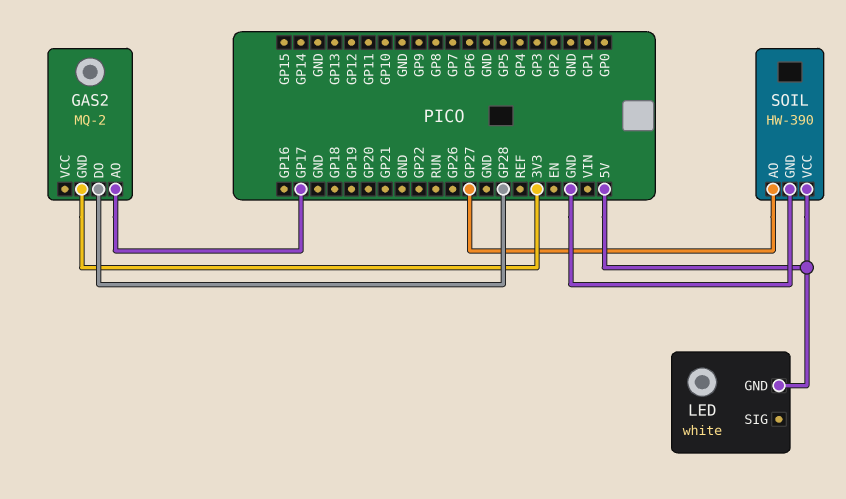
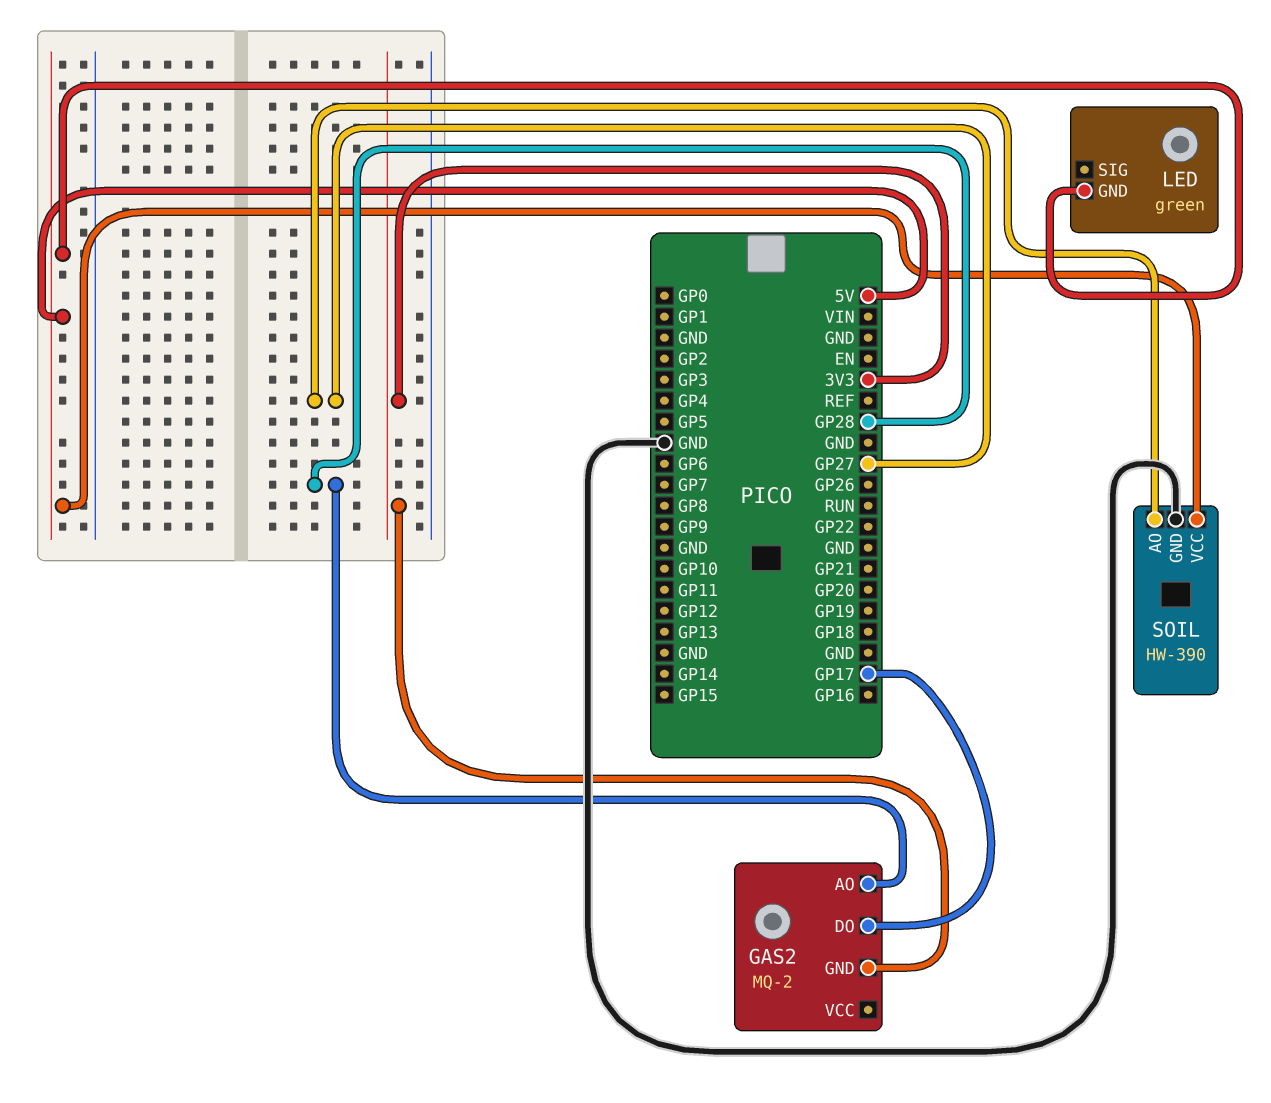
GAS2 pin AO: GP17 -> GP28
GAS2 pin DO: GP28 -> GP17
LED: white -> green

